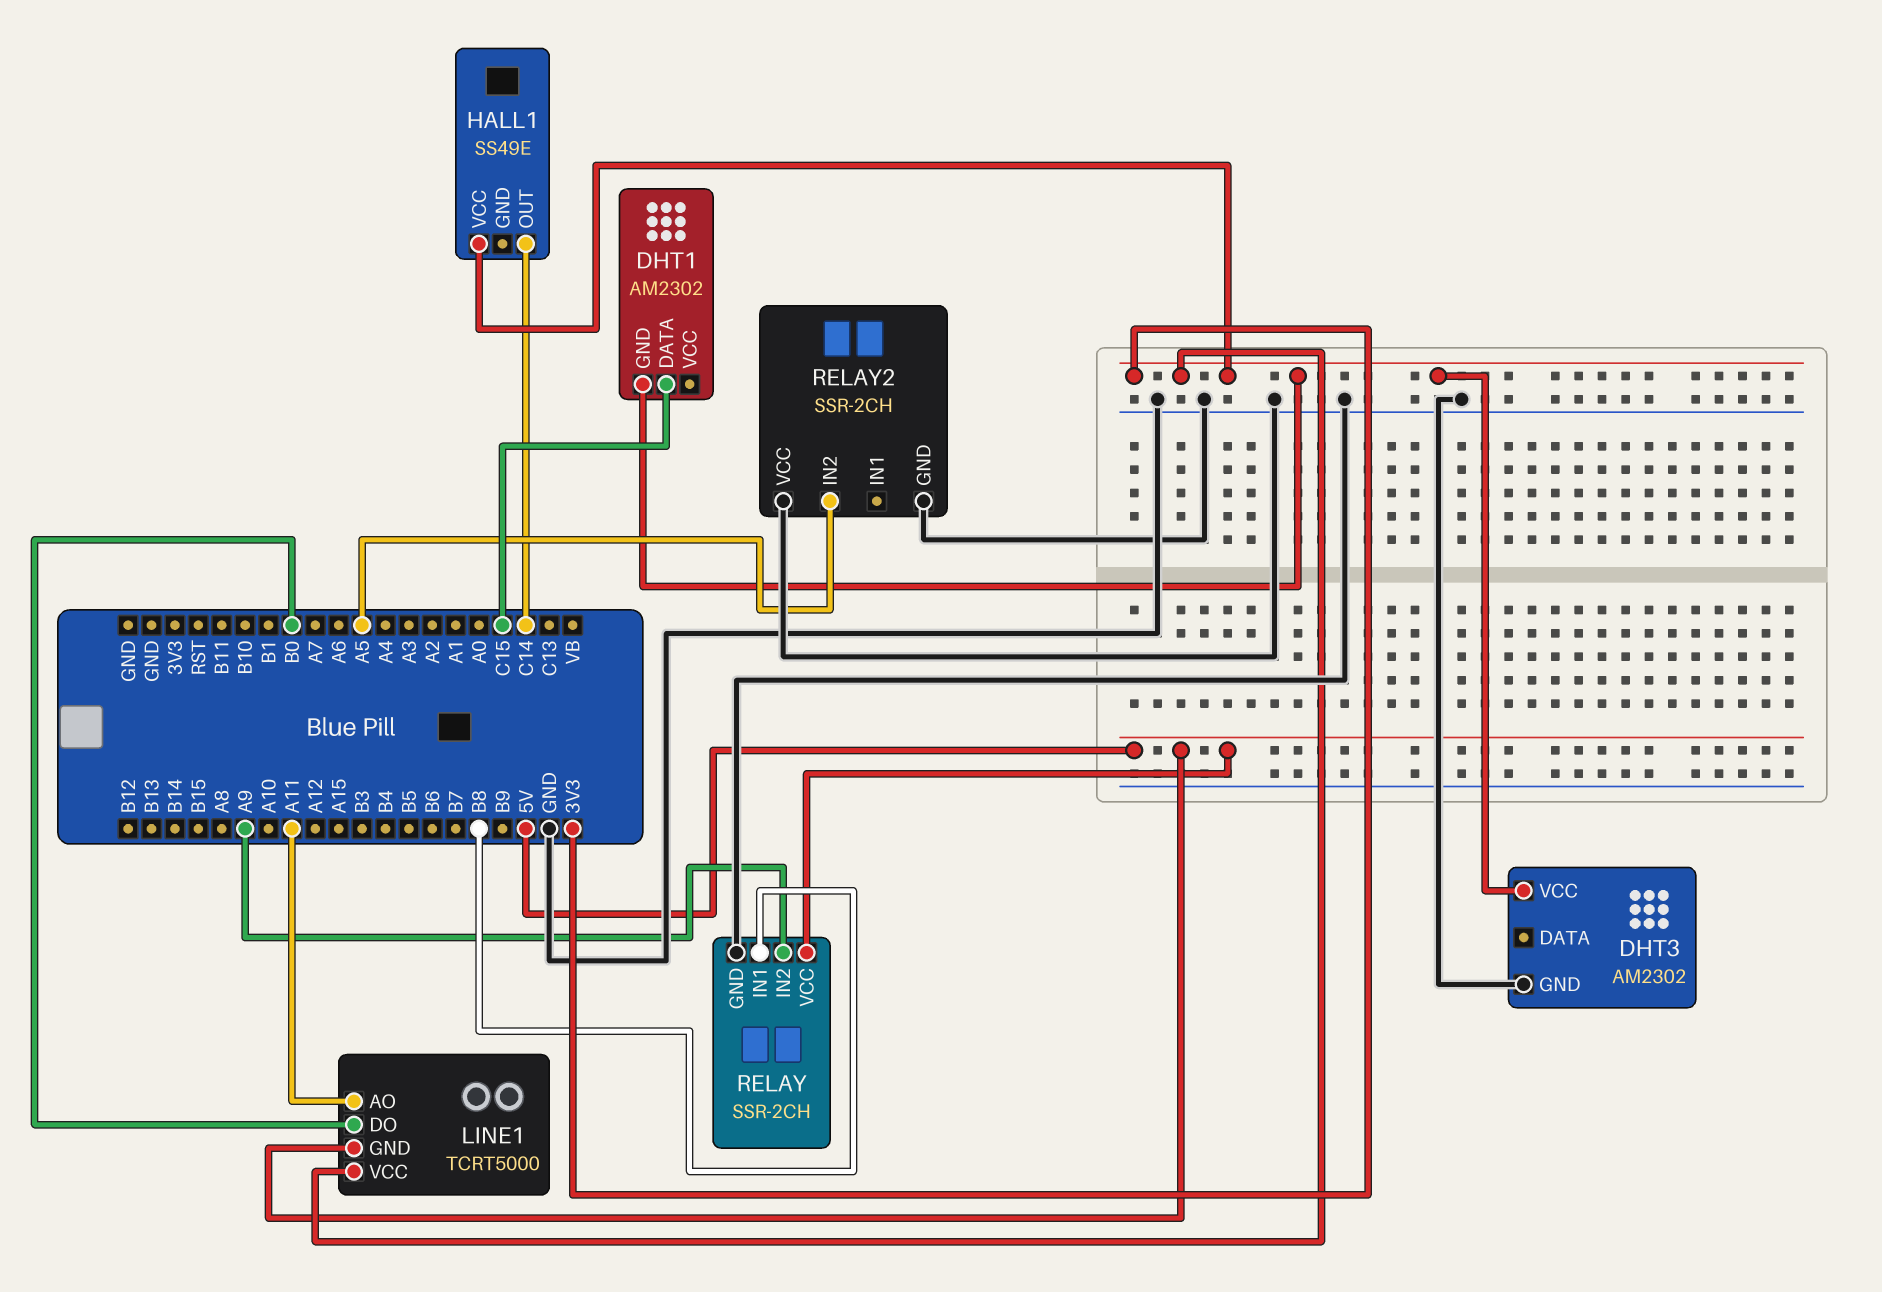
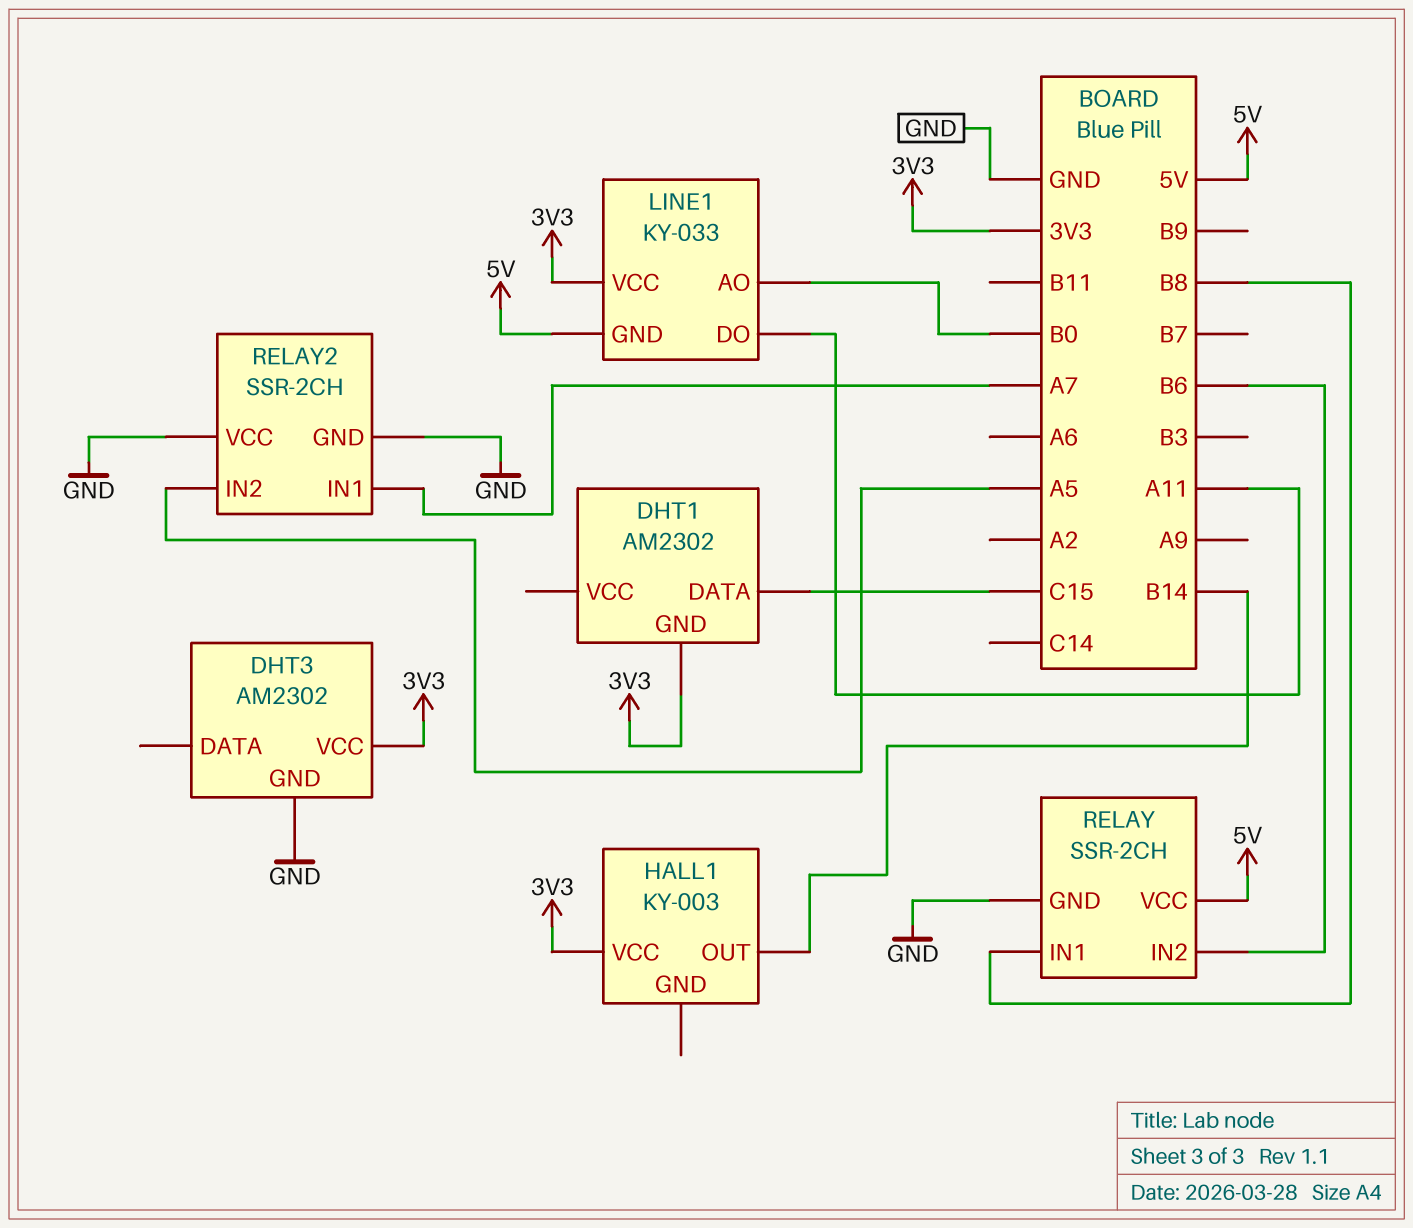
HALL1: SS49E -> KY-003
HALL1 pin OUT: C14 -> B14
LINE1: TCRT5000 -> KY-033
LINE1 pin AO: A11 -> B0
LINE1 pin DO: B0 -> A11
RELAY pin IN2: A9 -> B6
RELAY2 pin IN1: none -> A7

